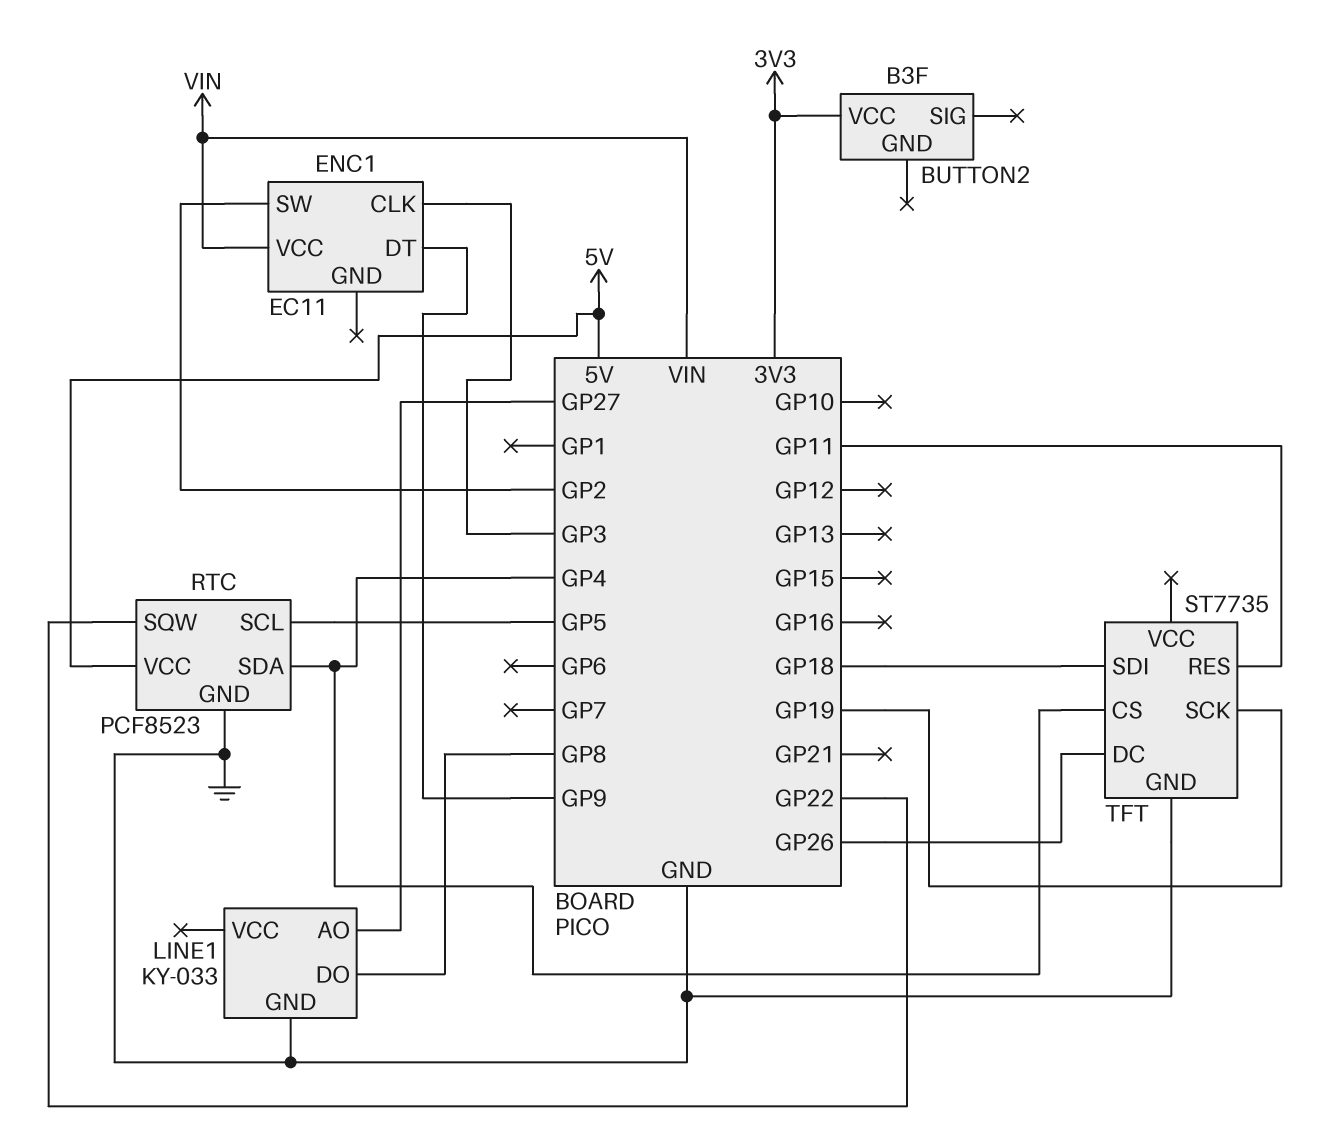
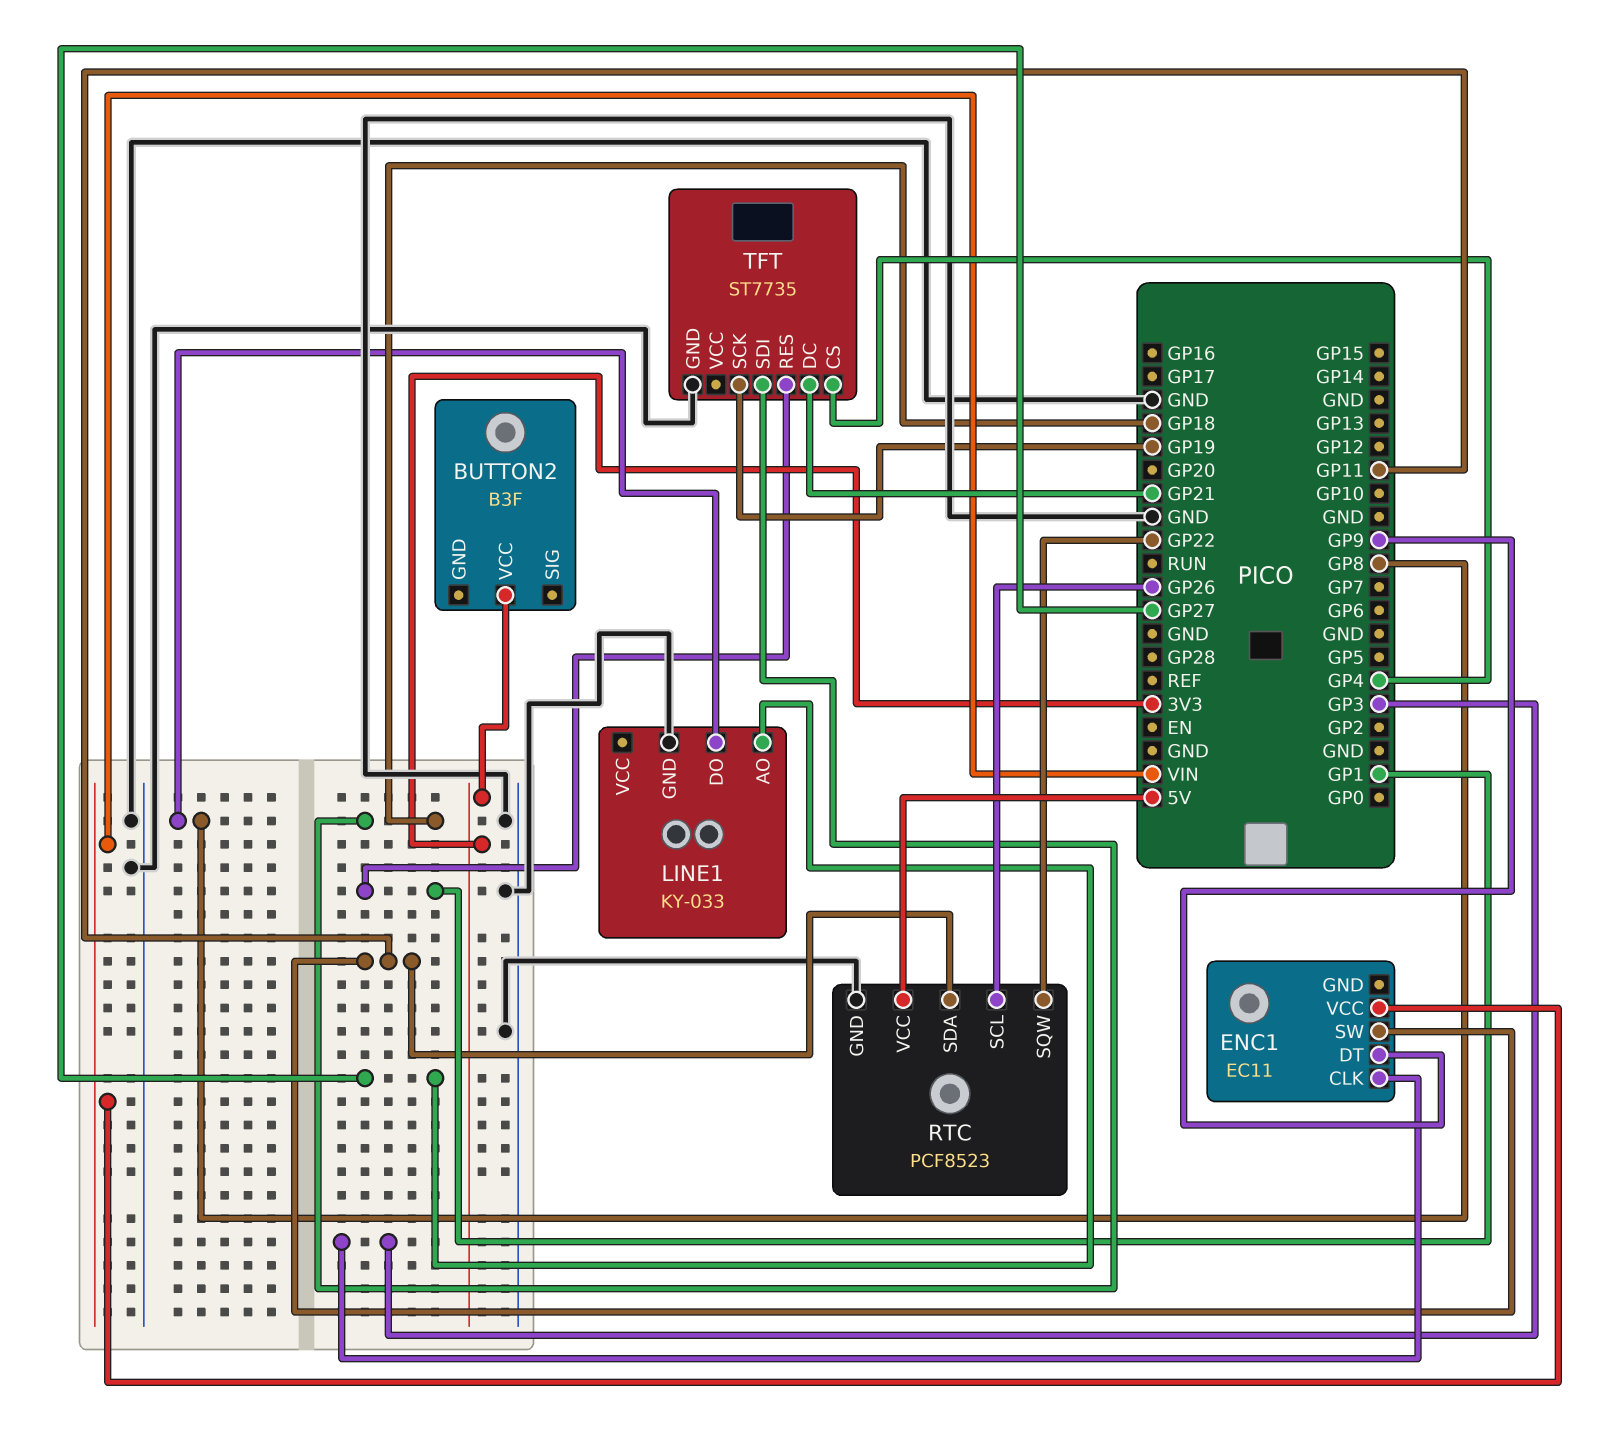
ENC1 pin SW: GP2 -> GP11
RTC pin SCL: GP5 -> GP26
RTC pin SDA: GP4 -> GP11
TFT pin DC: GP26 -> GP21
TFT pin RES: GP11 -> GP1

